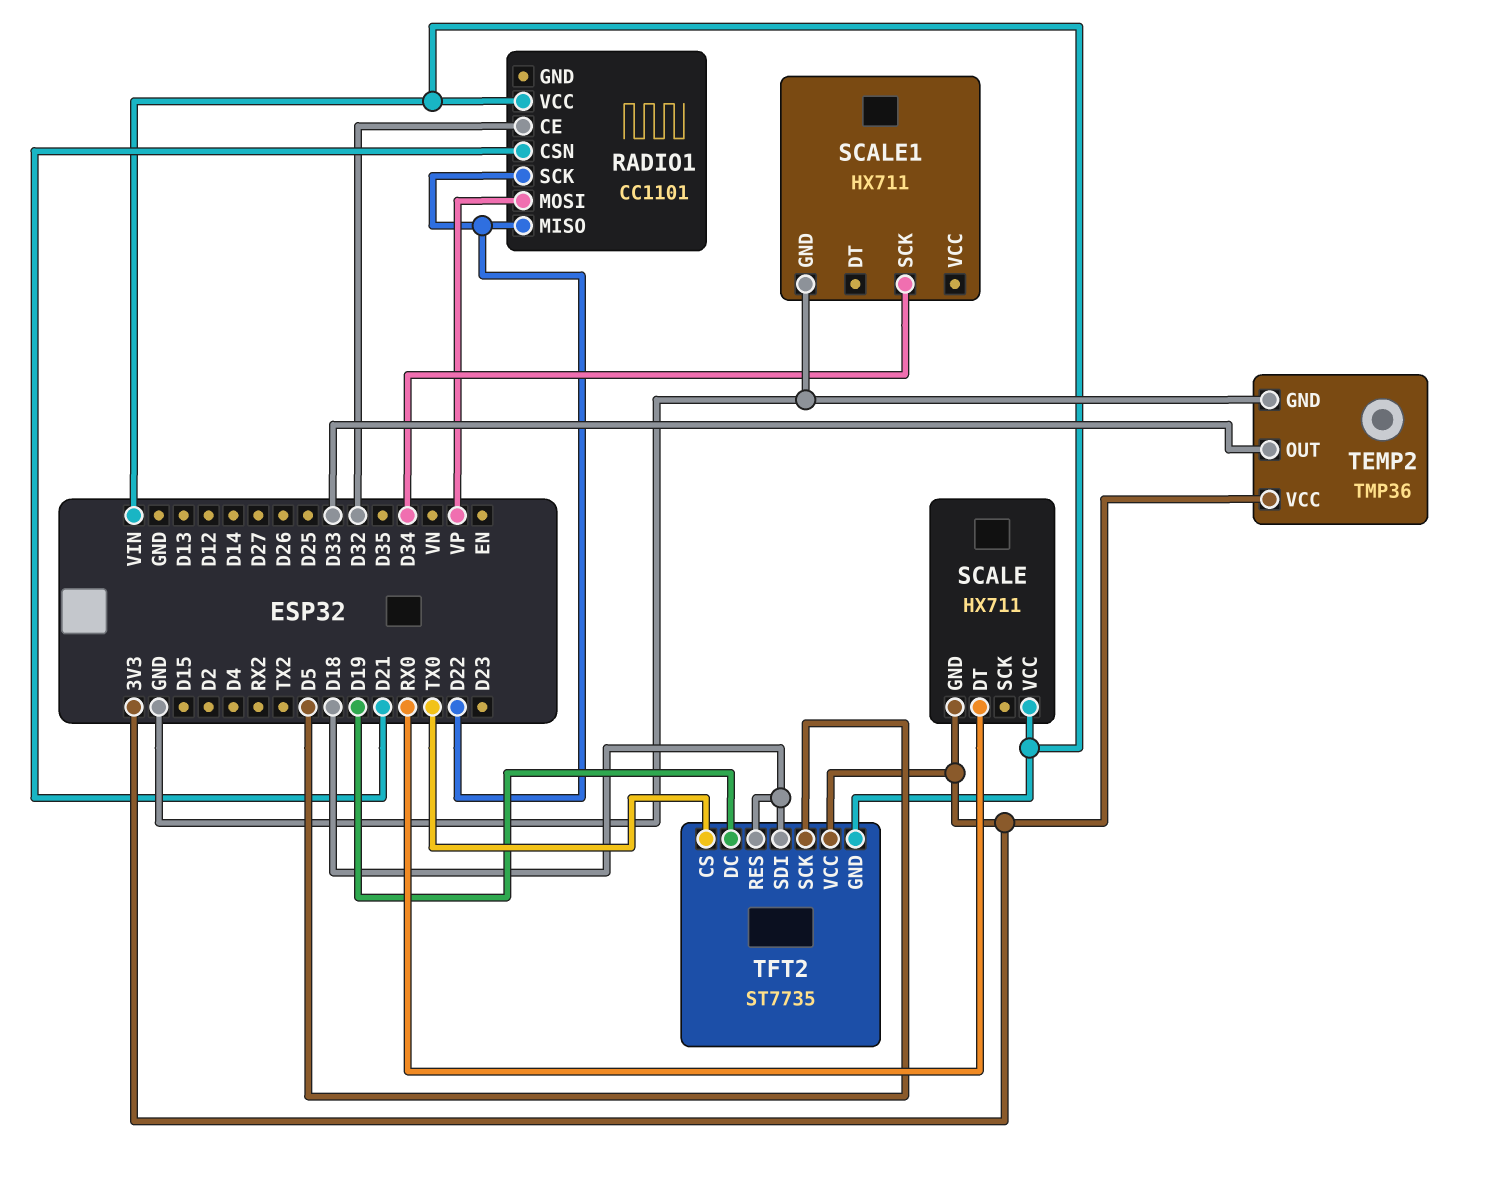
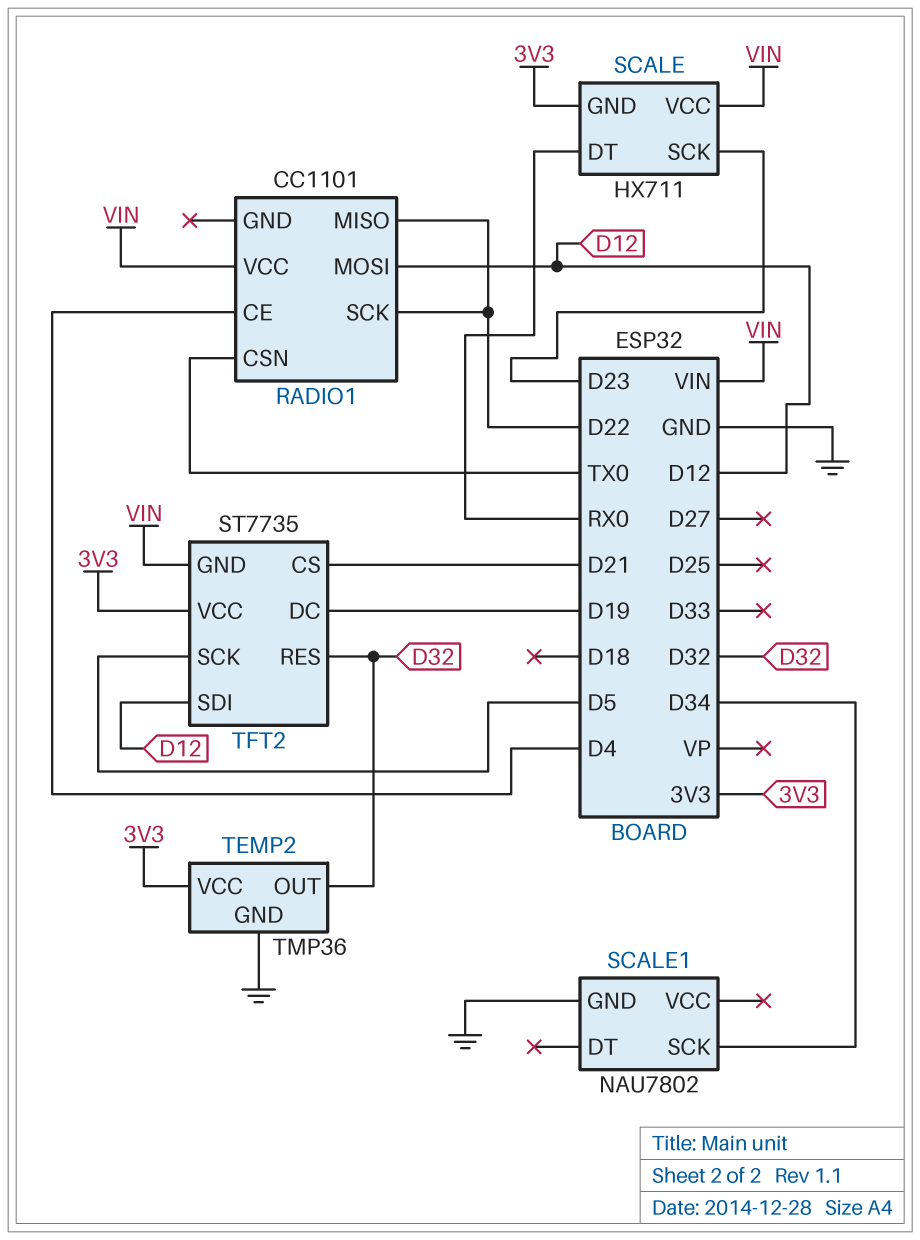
RADIO1 pin CE: D32 -> D4
RADIO1 pin CSN: D21 -> TX0
RADIO1 pin MOSI: VP -> D12
SCALE pin SCK: none -> D23
SCALE1: HX711 -> NAU7802
TEMP2 pin OUT: D33 -> D32
TFT2 pin CS: TX0 -> D21
TFT2 pin RES: D18 -> D32
TFT2 pin SDI: D18 -> D12

